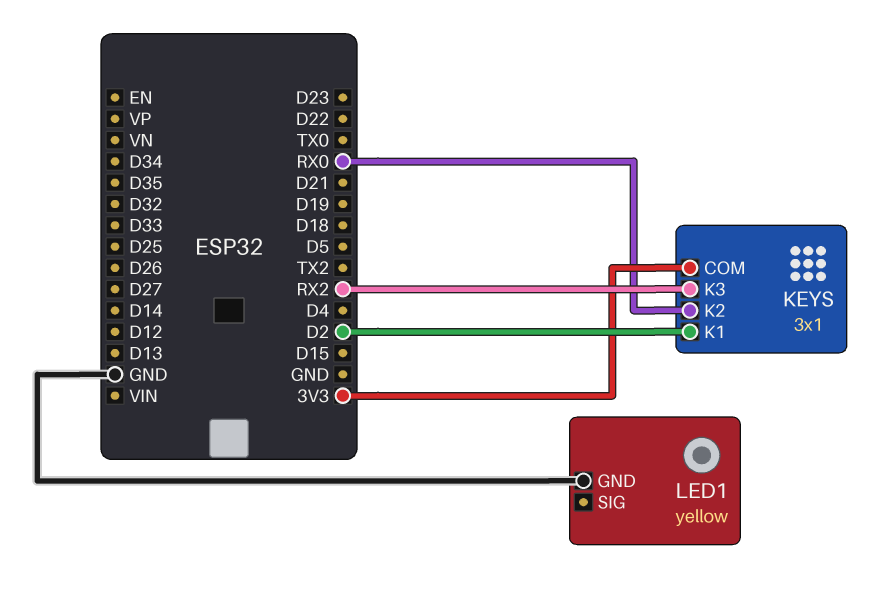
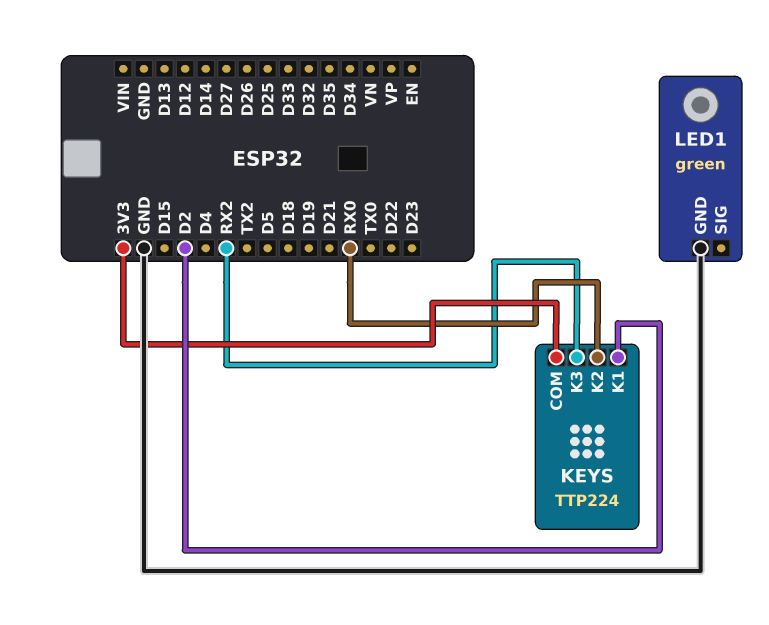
KEYS: 3x1 -> TTP224
LED1: yellow -> green

